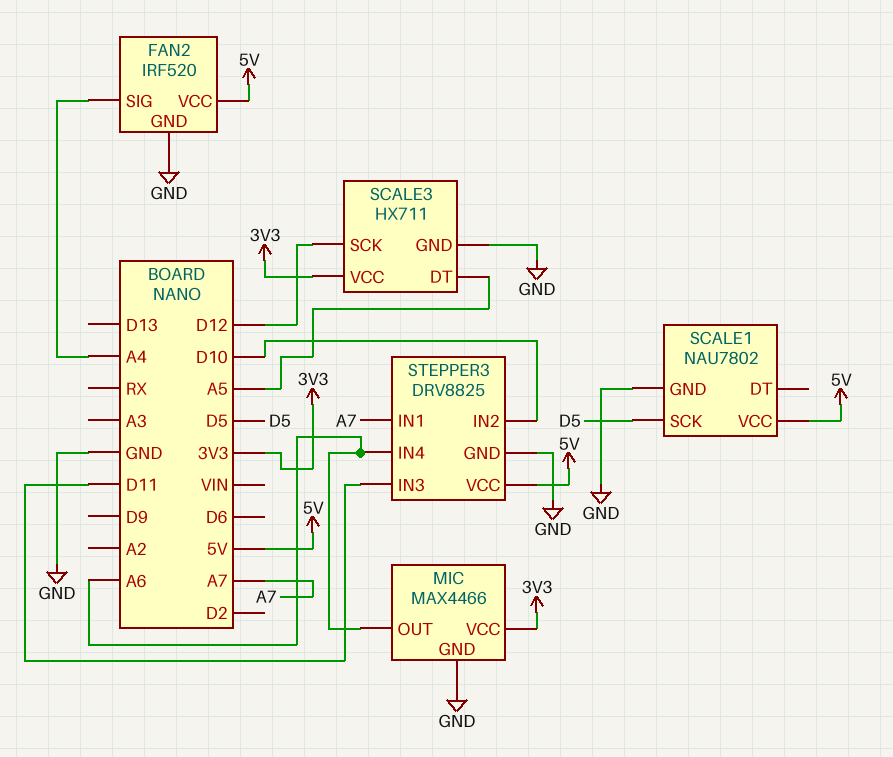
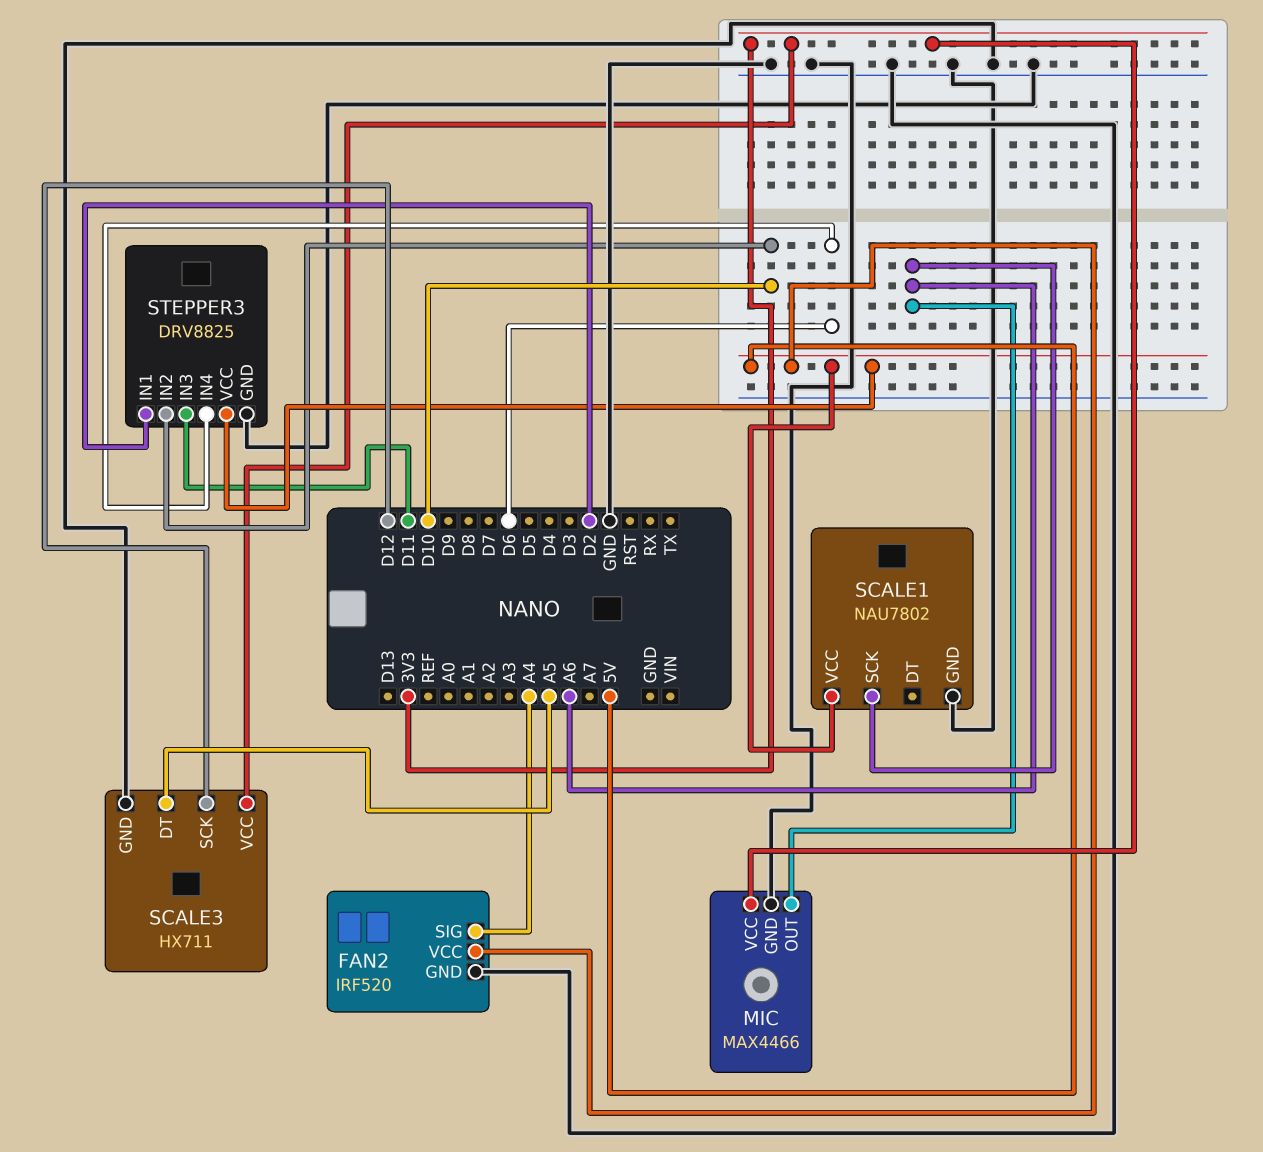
SCALE1 pin SCK: D5 -> A6
STEPPER3 pin IN1: A7 -> D2
STEPPER3 pin IN4: A6 -> D6

